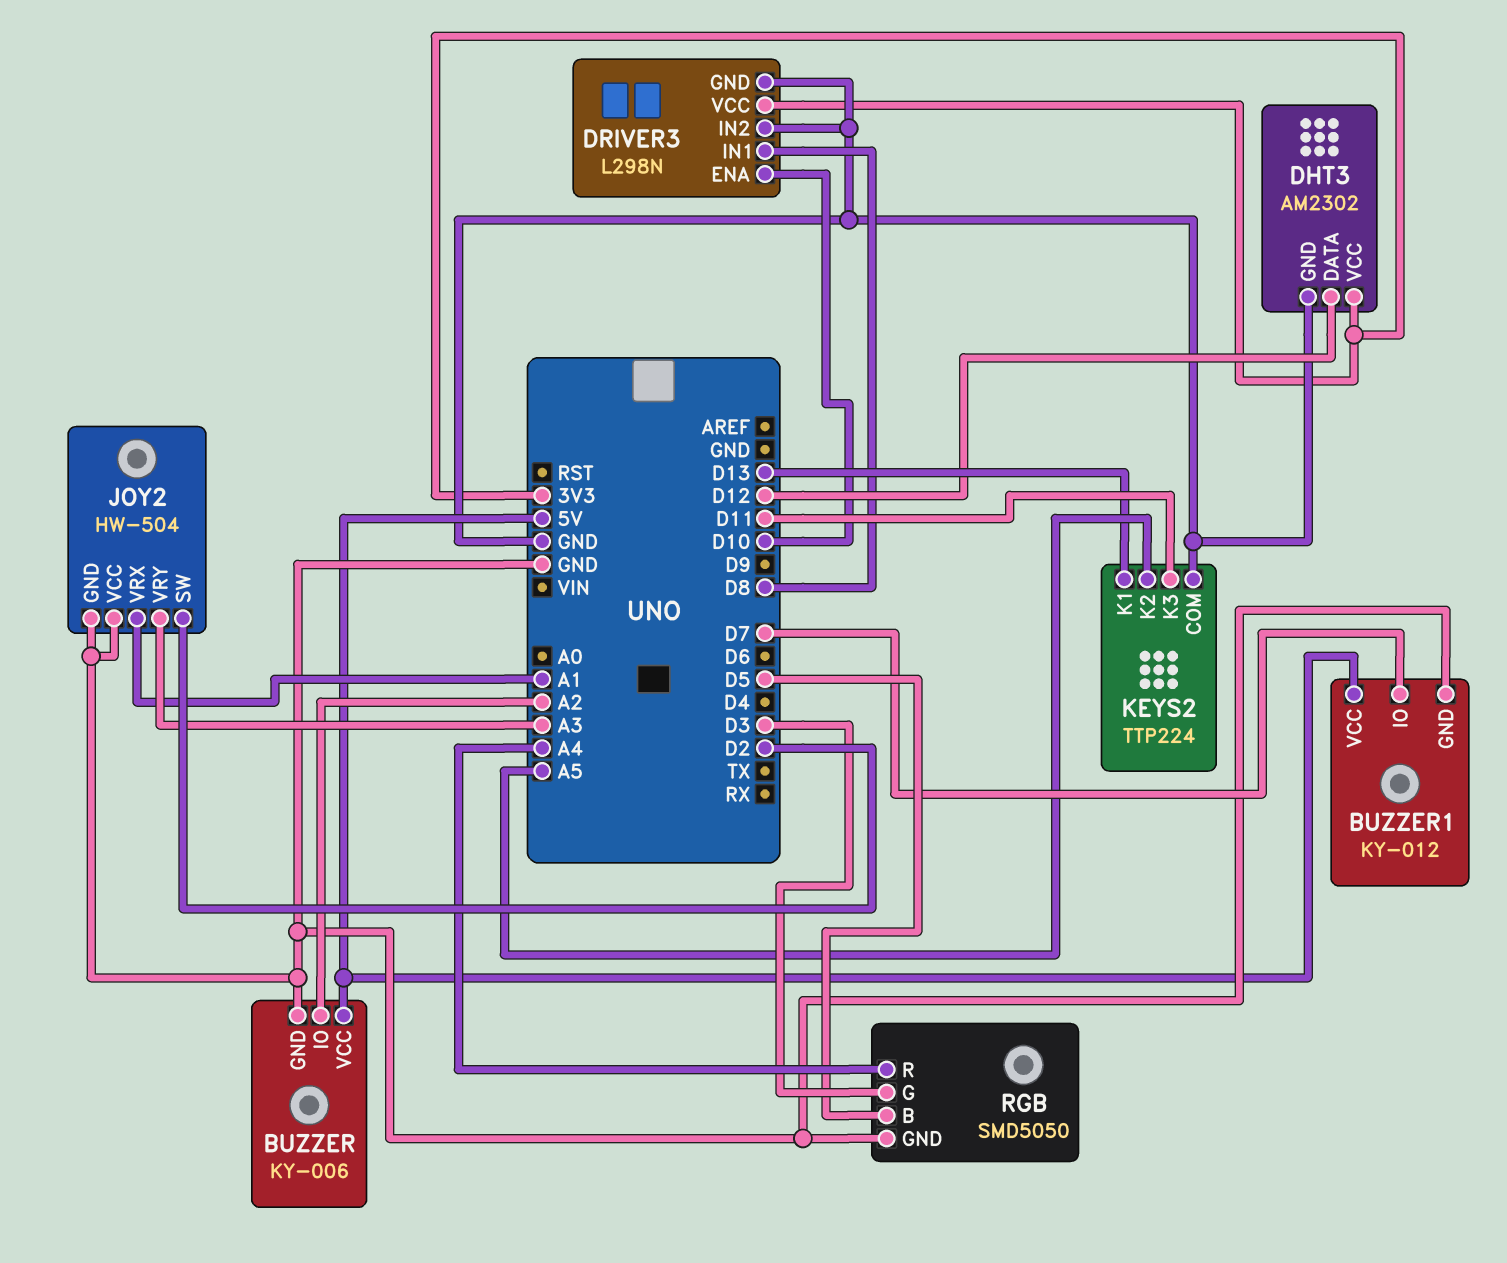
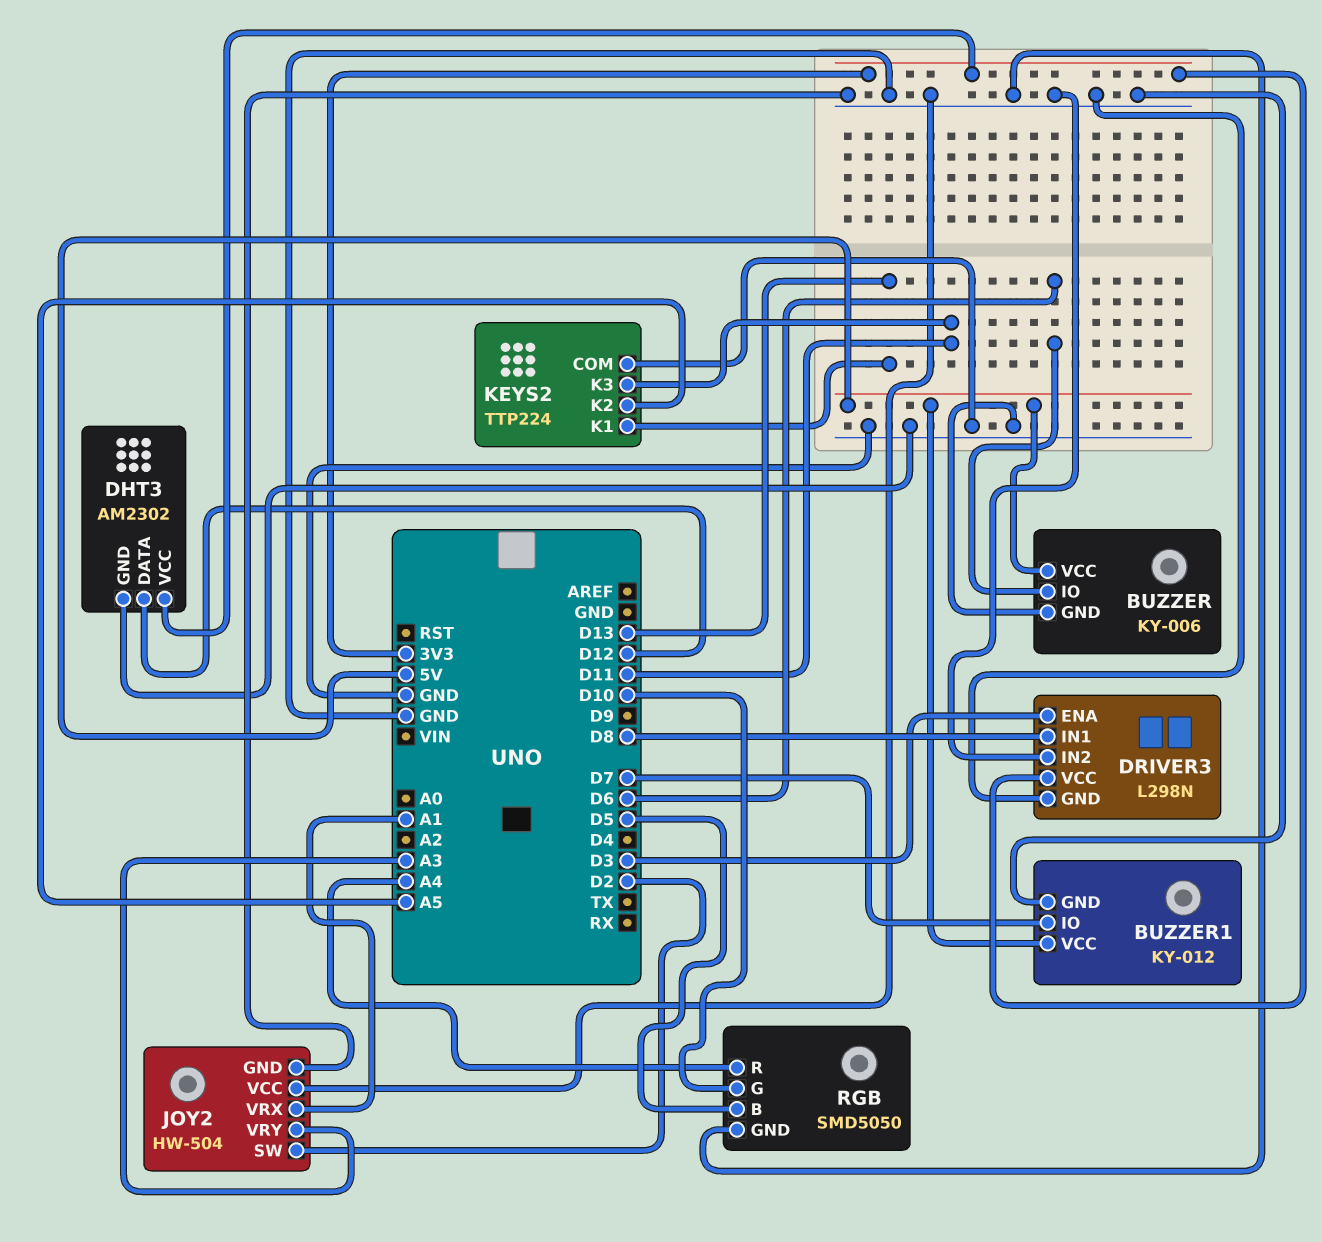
BUZZER pin IO: A2 -> D6
DRIVER3 pin ENA: D10 -> D3
RGB pin G: D3 -> D10

